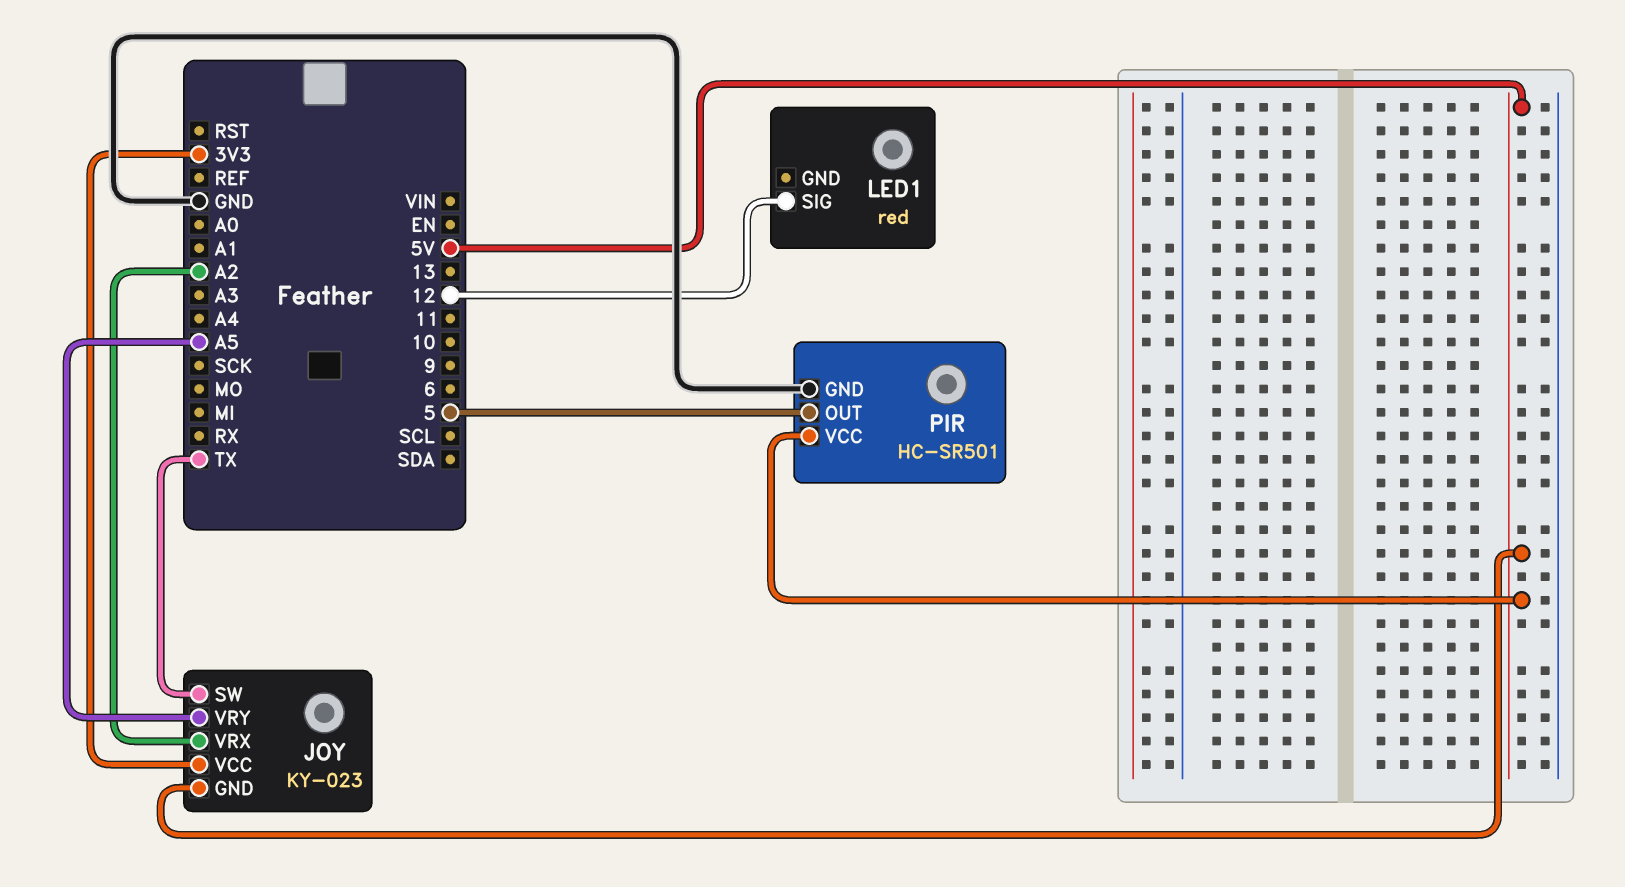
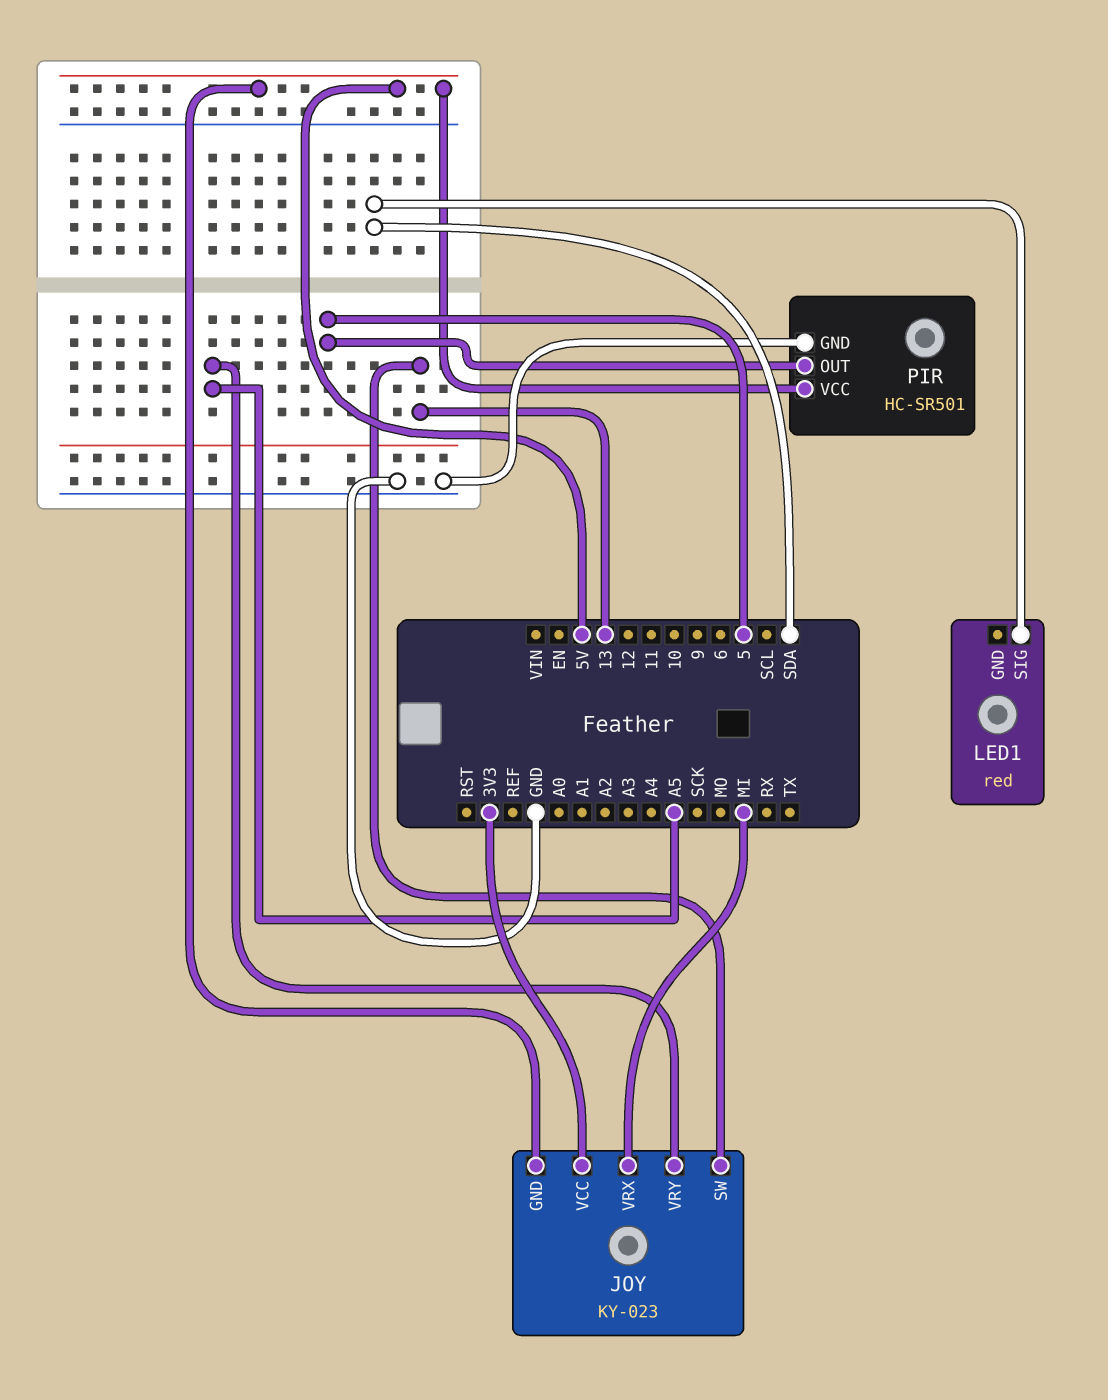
JOY pin SW: TX -> 13
JOY pin VRX: A2 -> MI
LED1 pin SIG: 12 -> SDA

